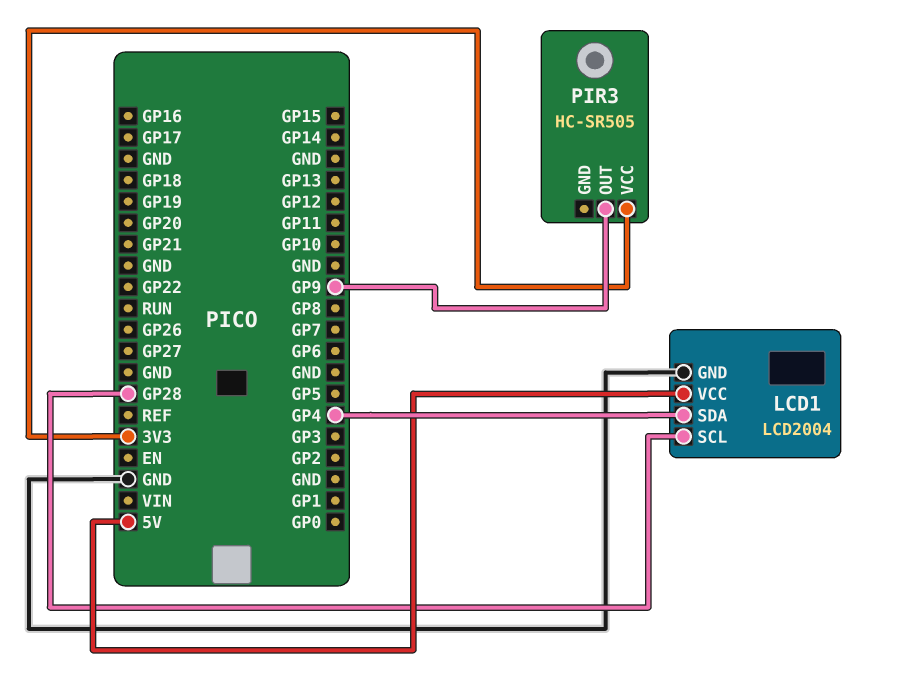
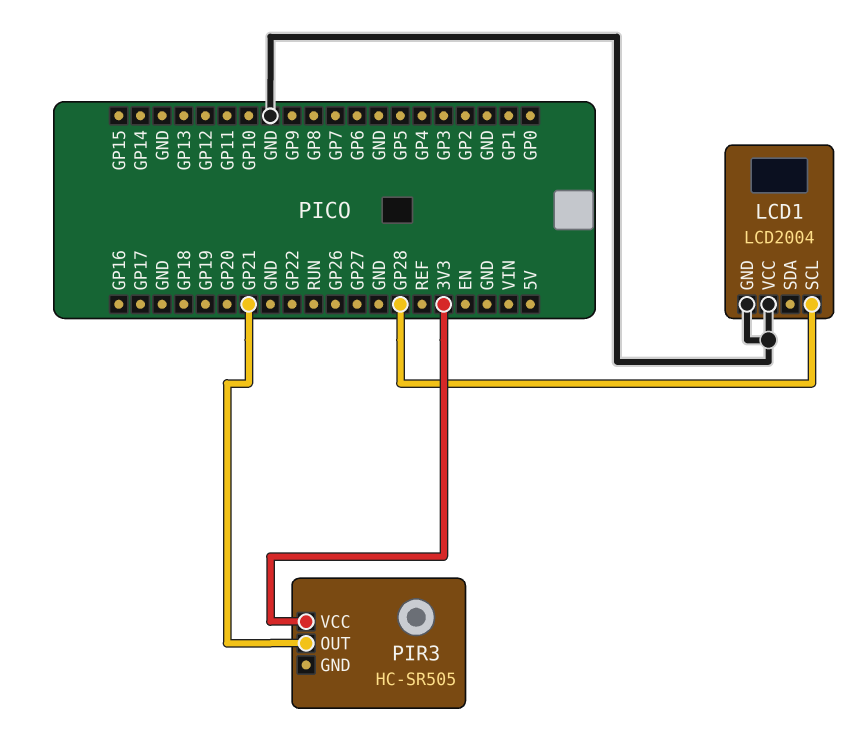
LCD1 pin SDA: GP4 -> none
LCD1 pin VCC: 5V -> GND
PIR3 pin OUT: GP9 -> GP21

